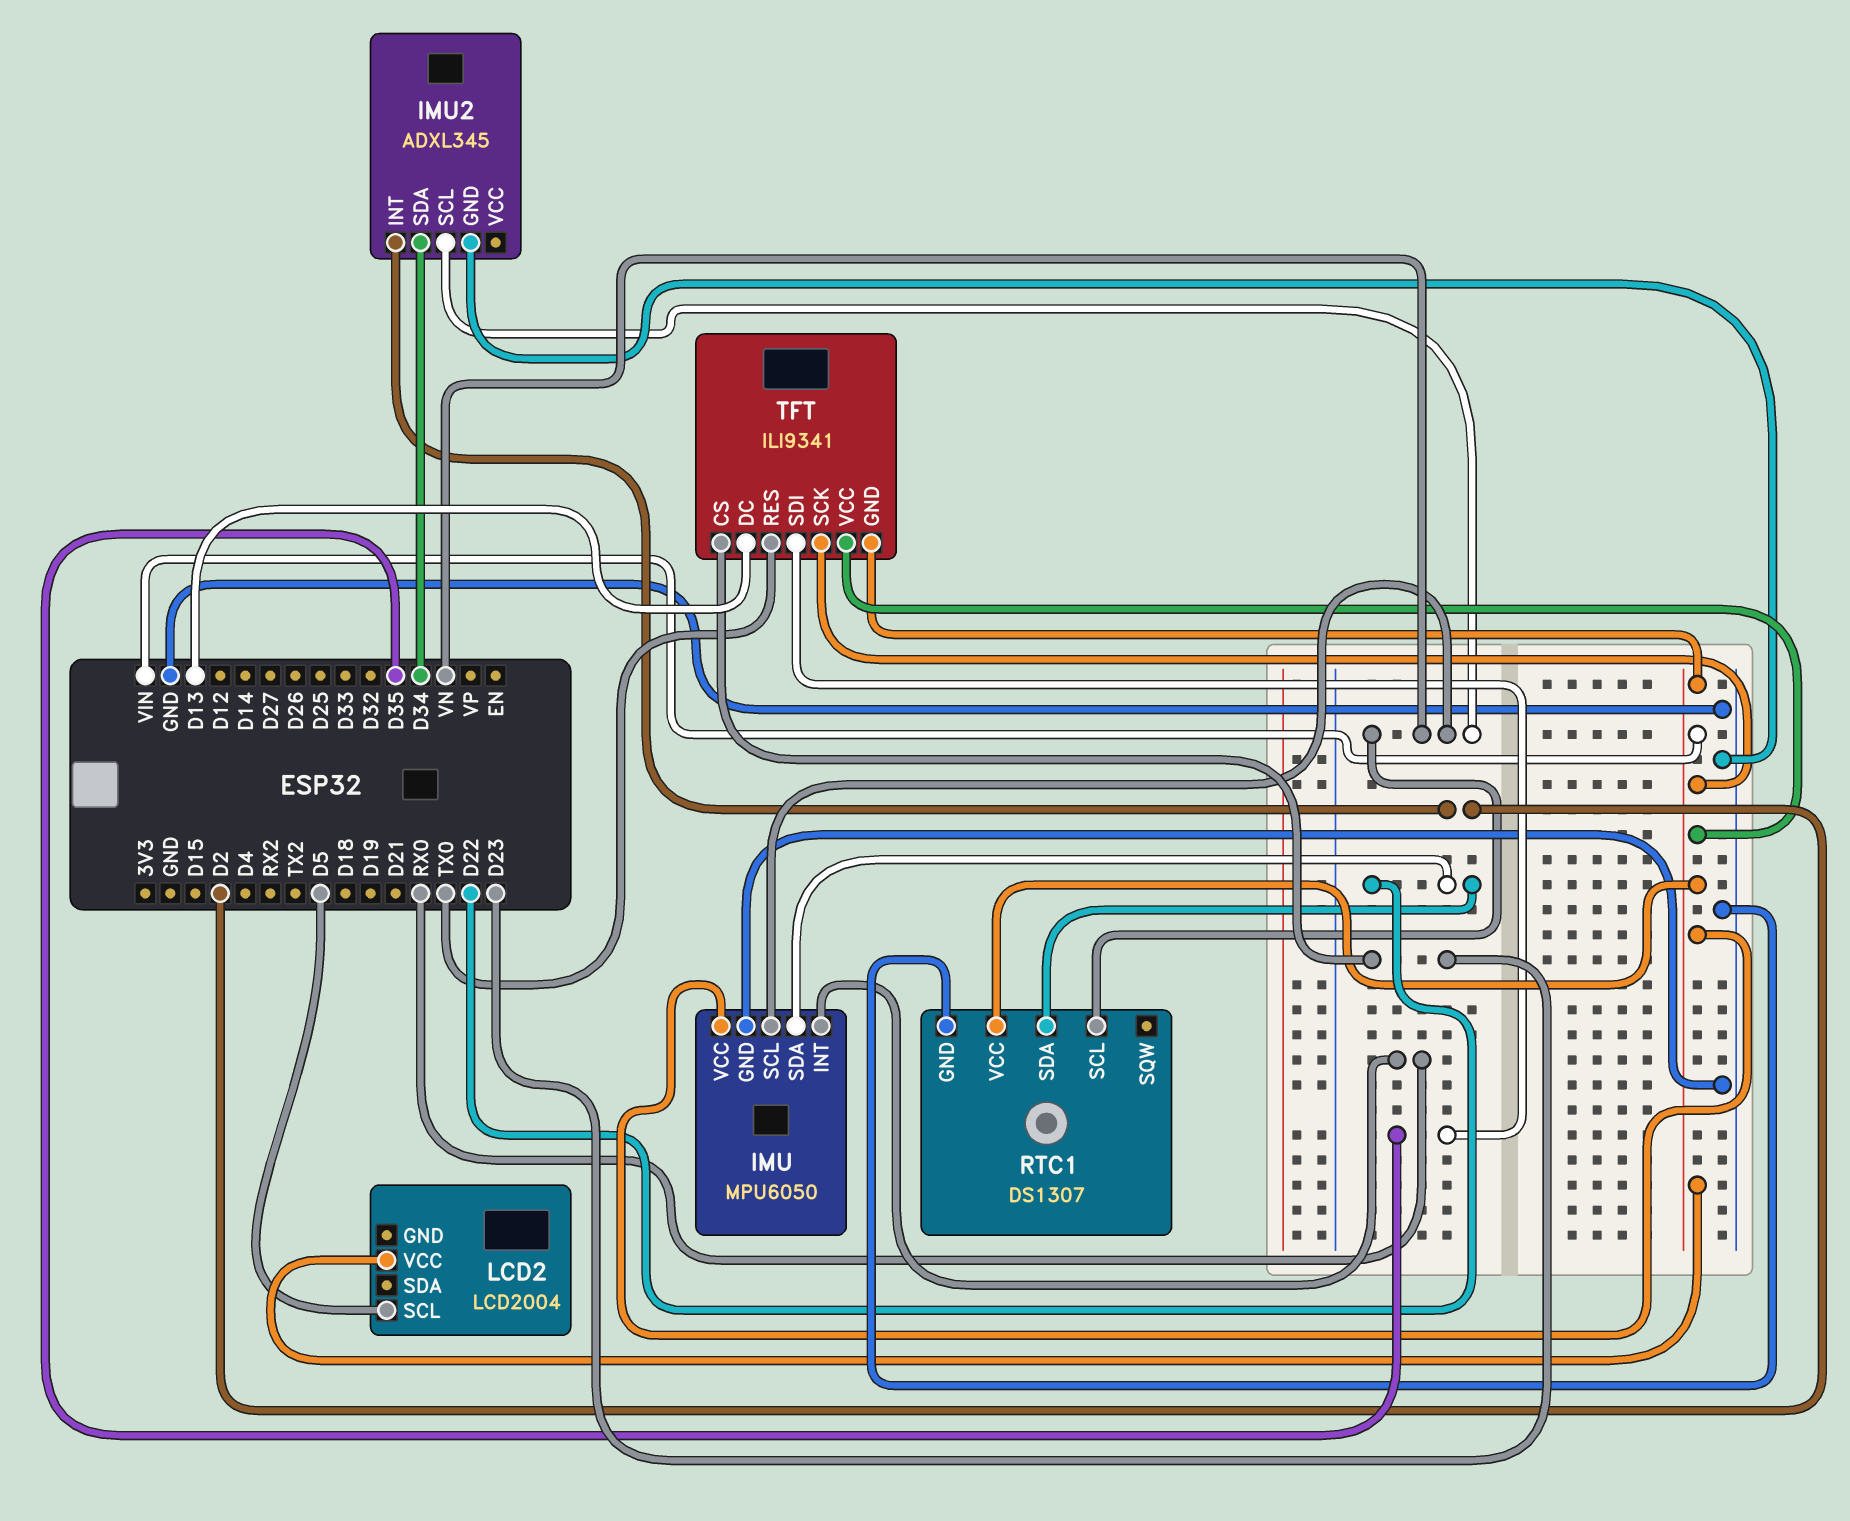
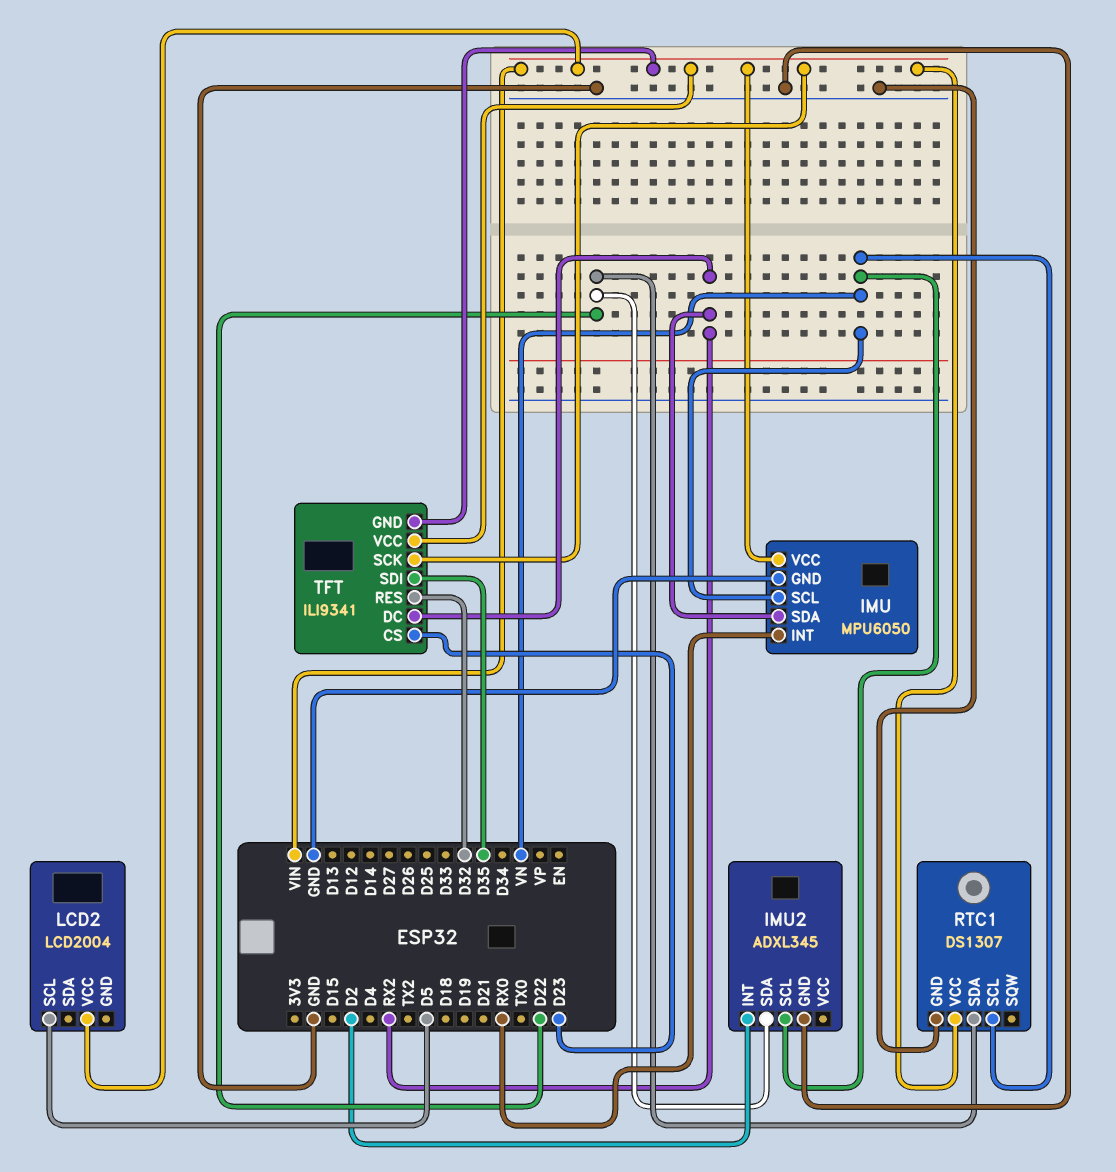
IMU pin SDA: D22 -> RX2
IMU2 pin SDA: D34 -> D22
TFT pin DC: D13 -> RX2
TFT pin RES: TX0 -> D32

